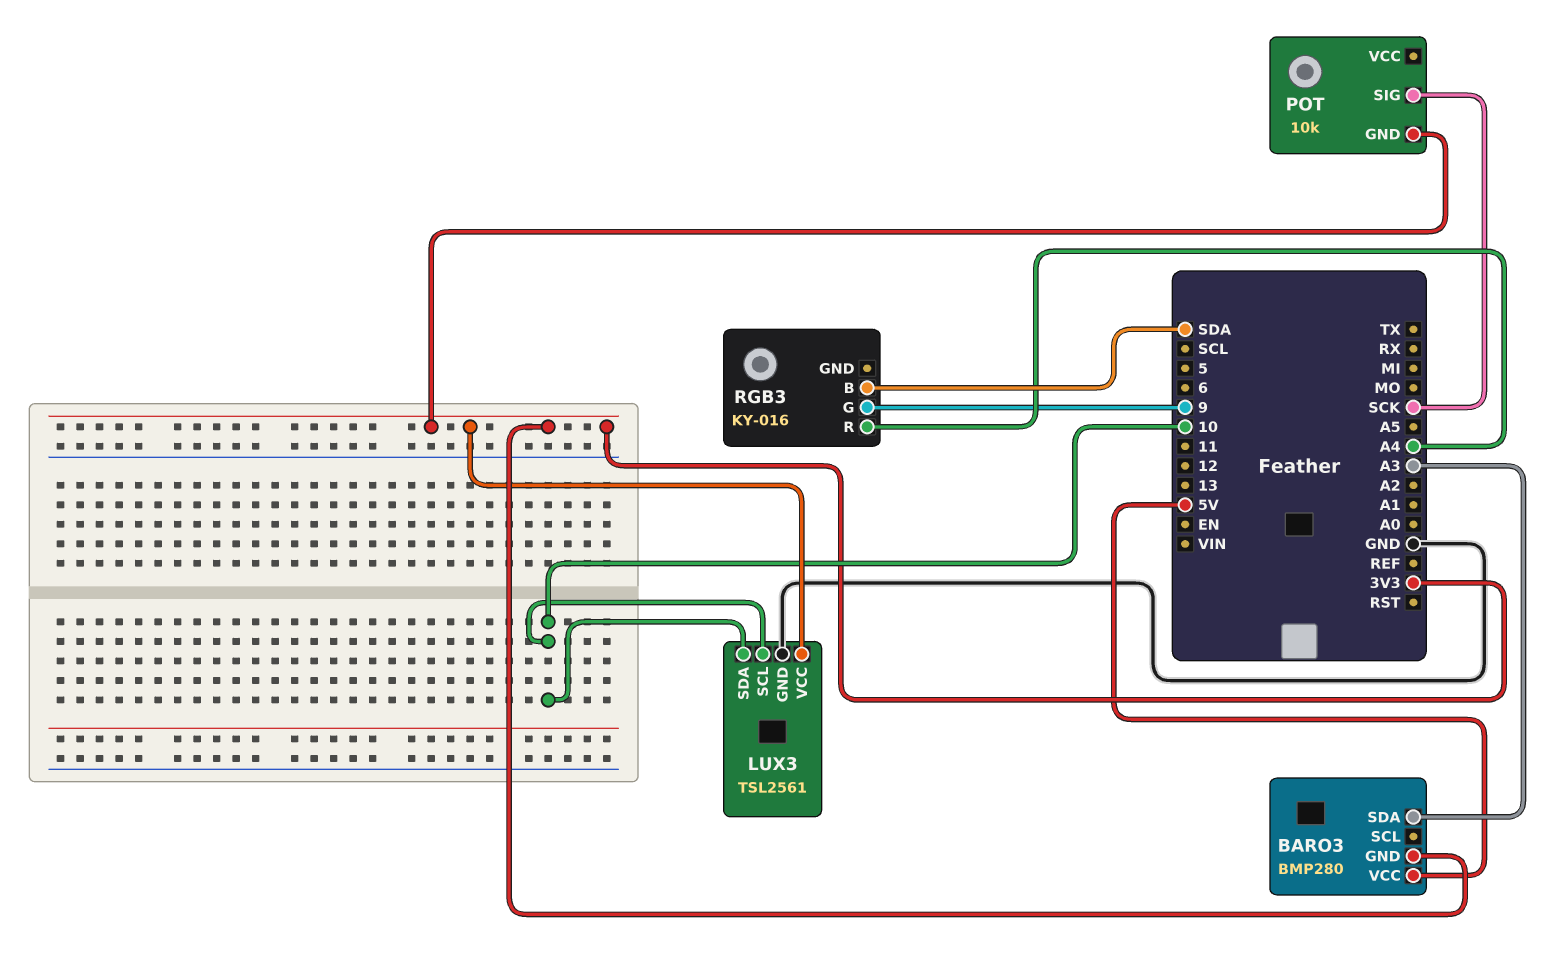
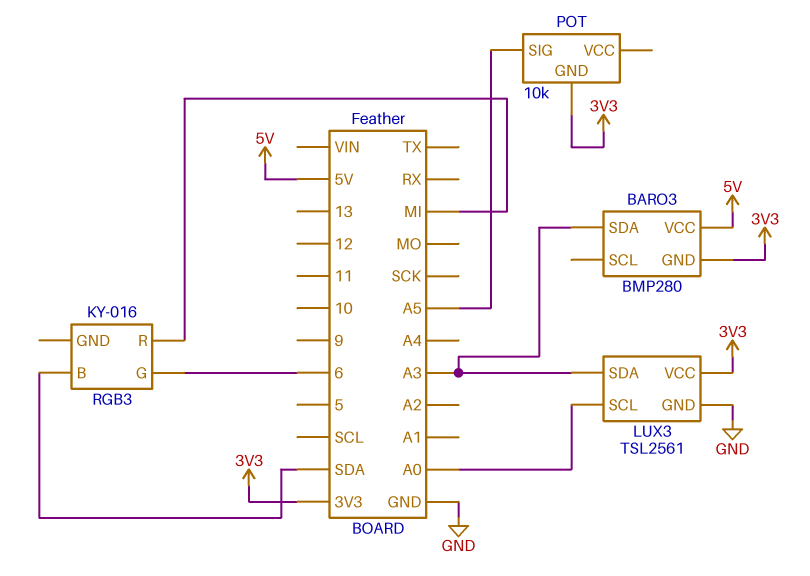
LUX3 pin SCL: 10 -> A0
LUX3 pin SDA: 10 -> A3
POT pin SIG: SCK -> A5
RGB3 pin G: 9 -> 6
RGB3 pin R: A4 -> MI

